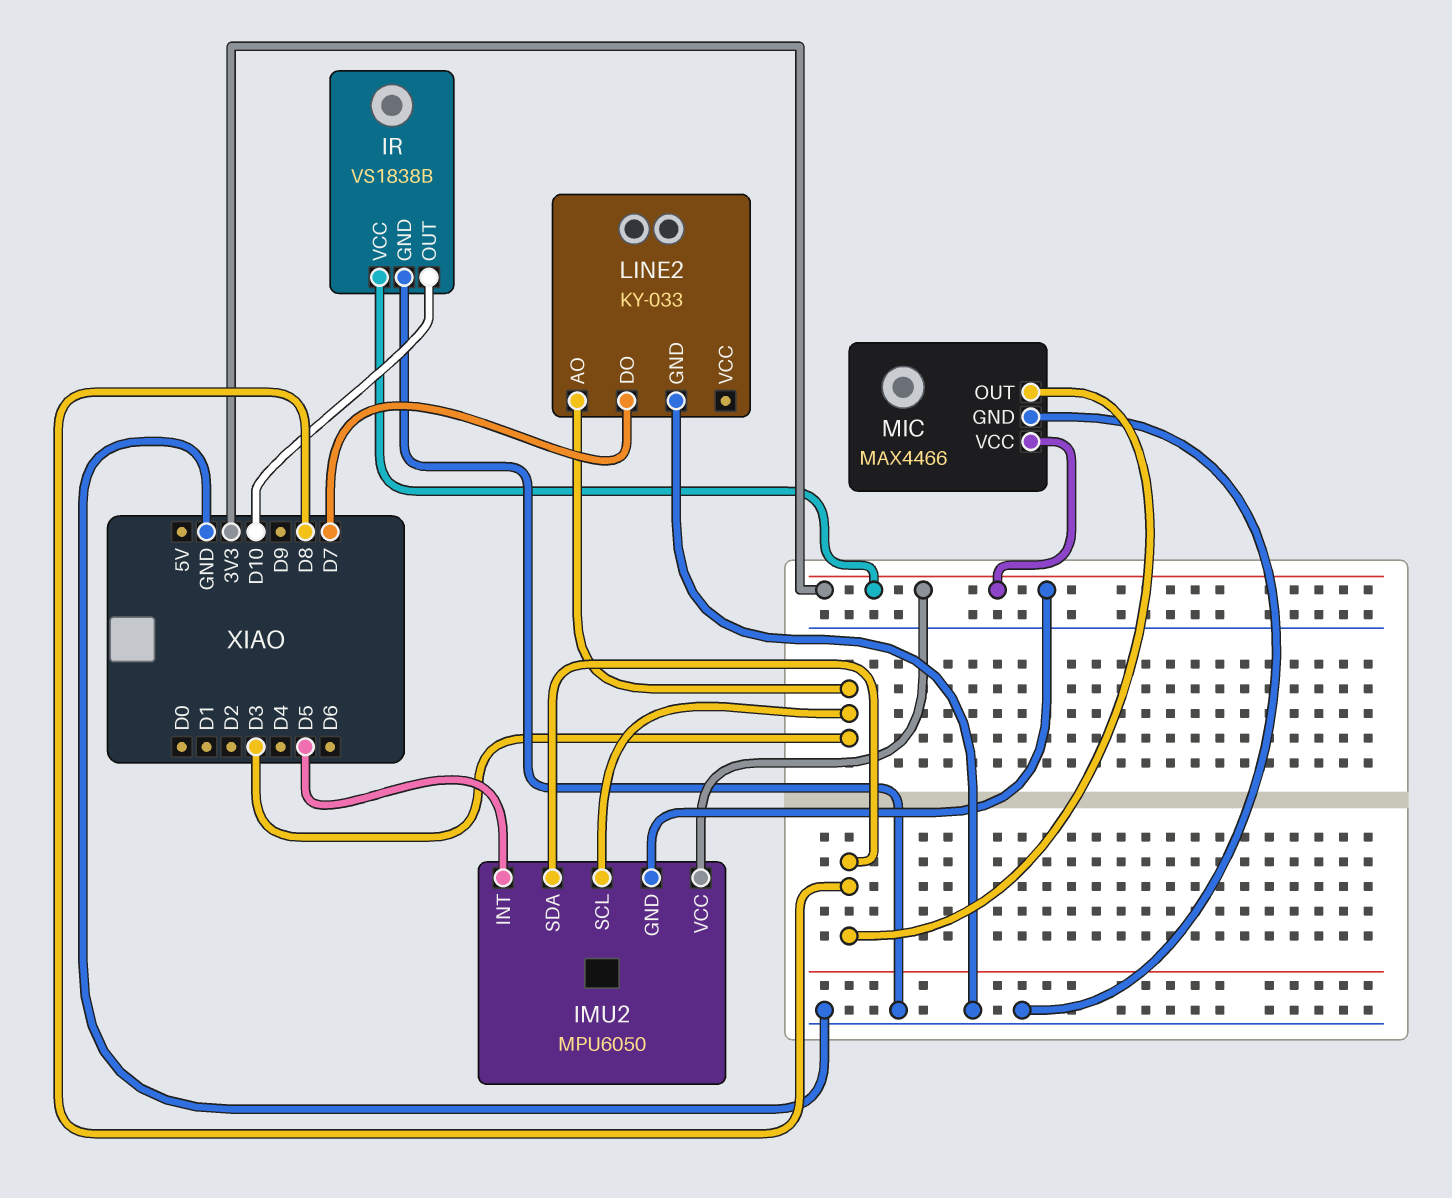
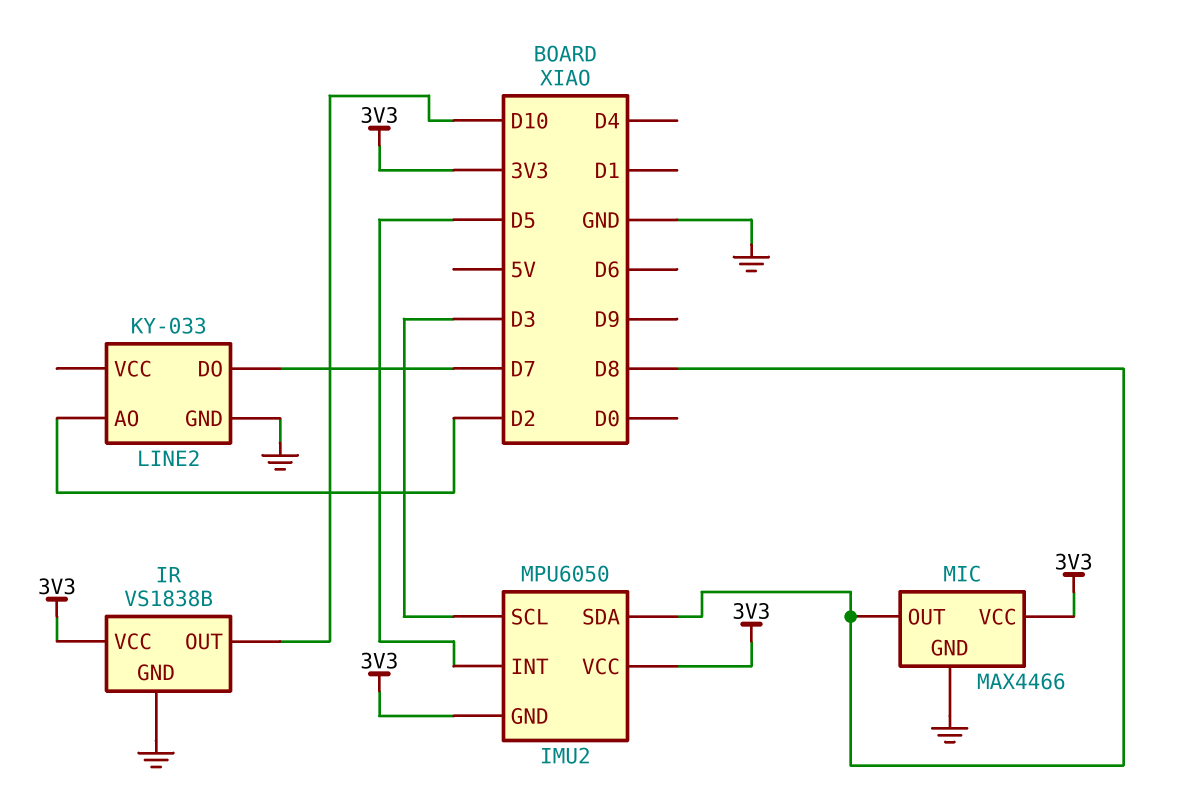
LINE2 pin AO: D3 -> D2

